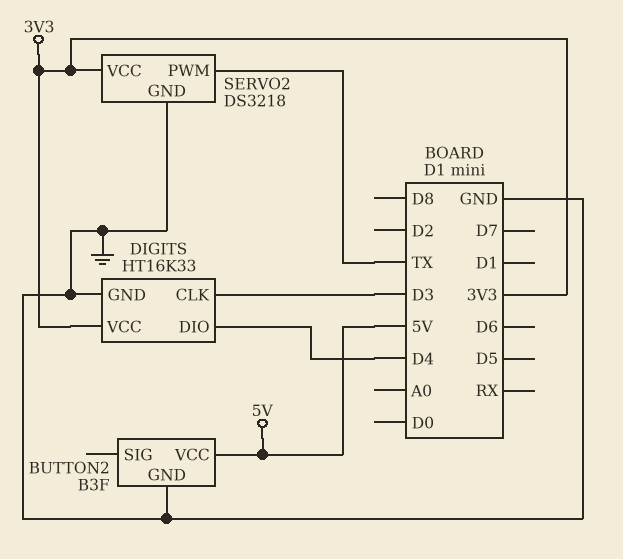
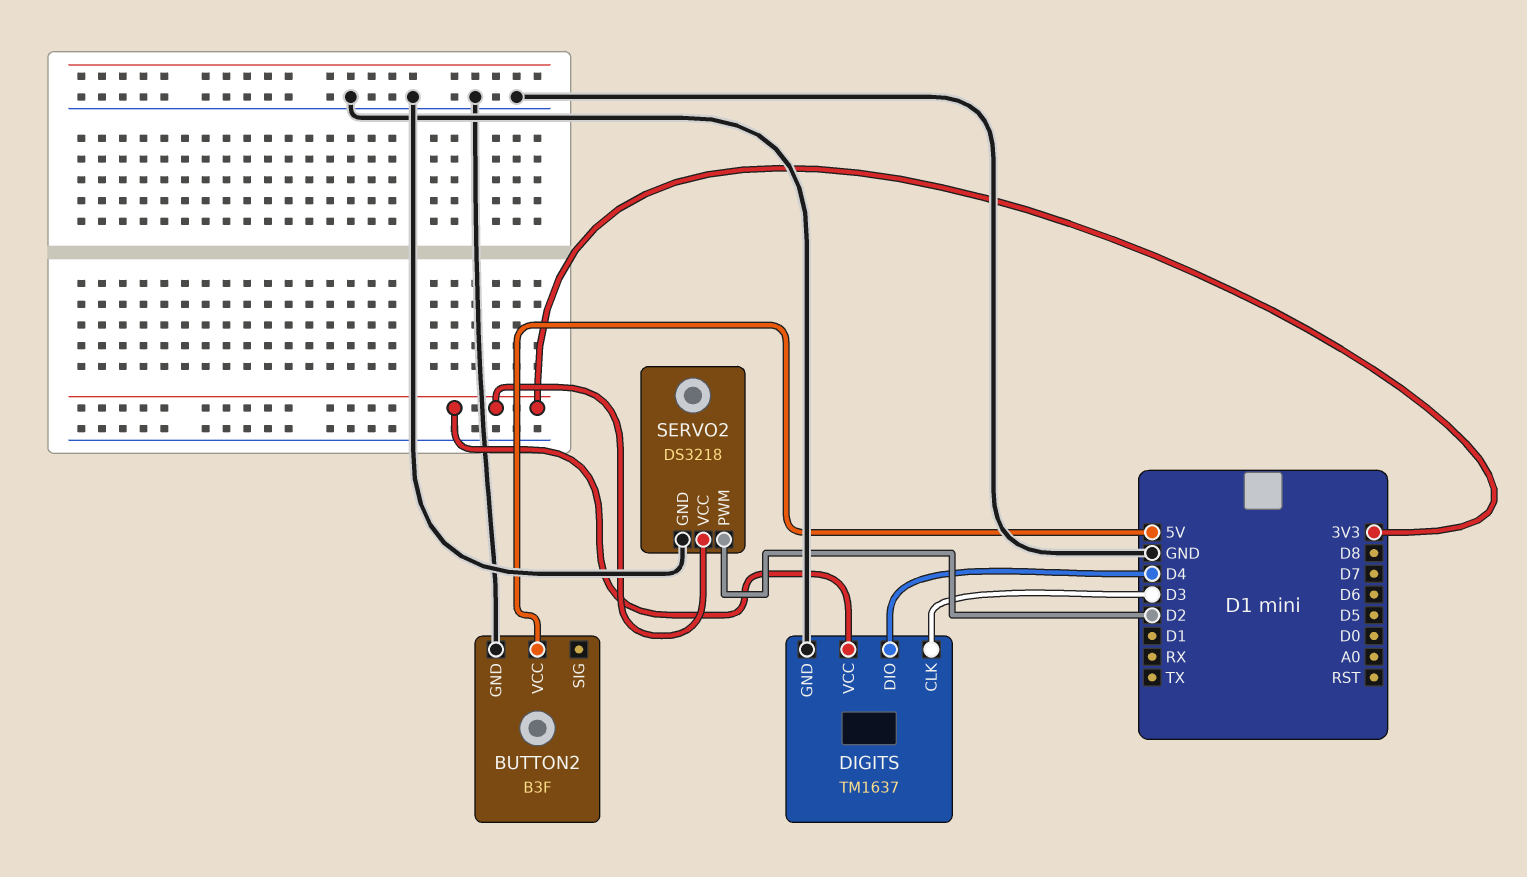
DIGITS: HT16K33 -> TM1637
SERVO2 pin PWM: TX -> D2

